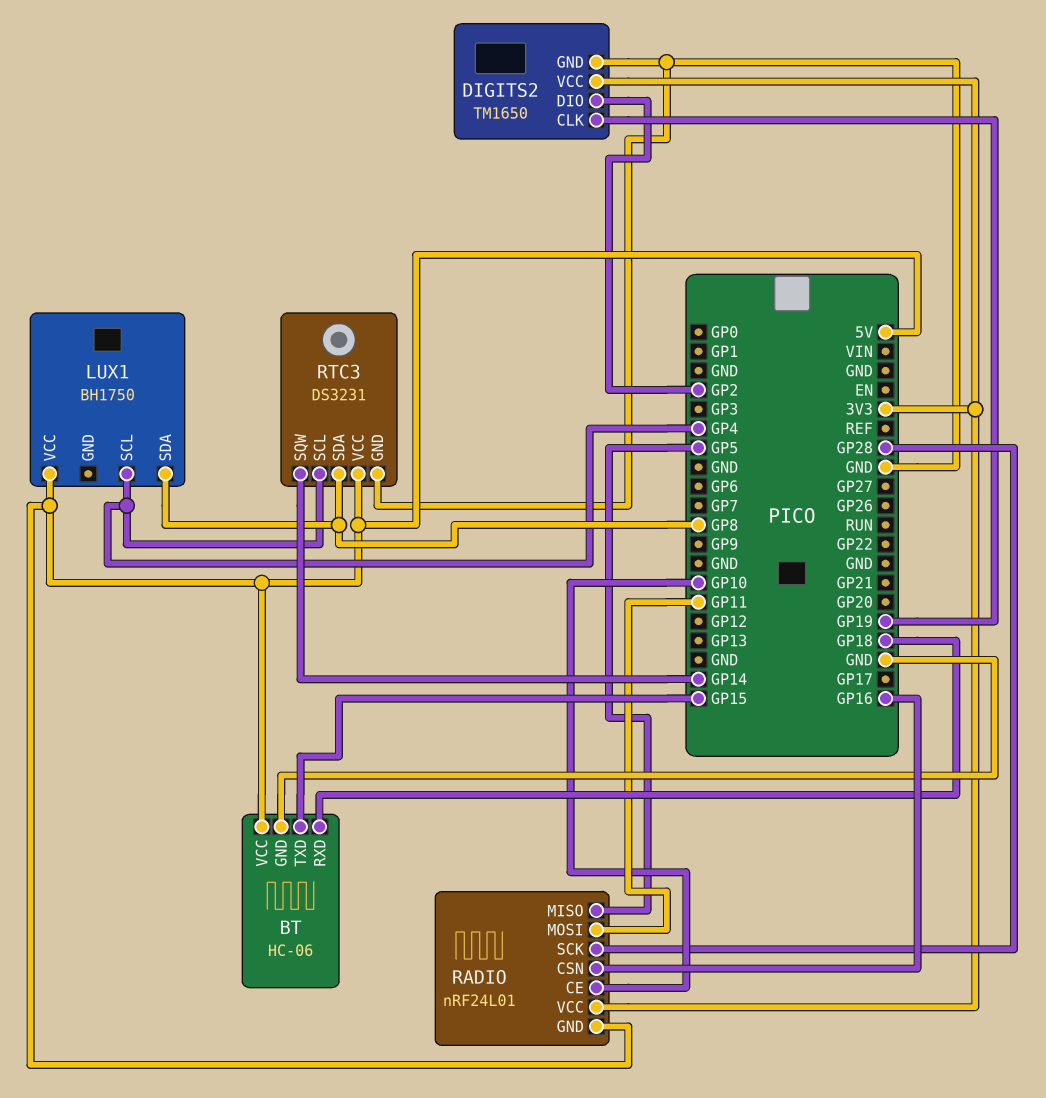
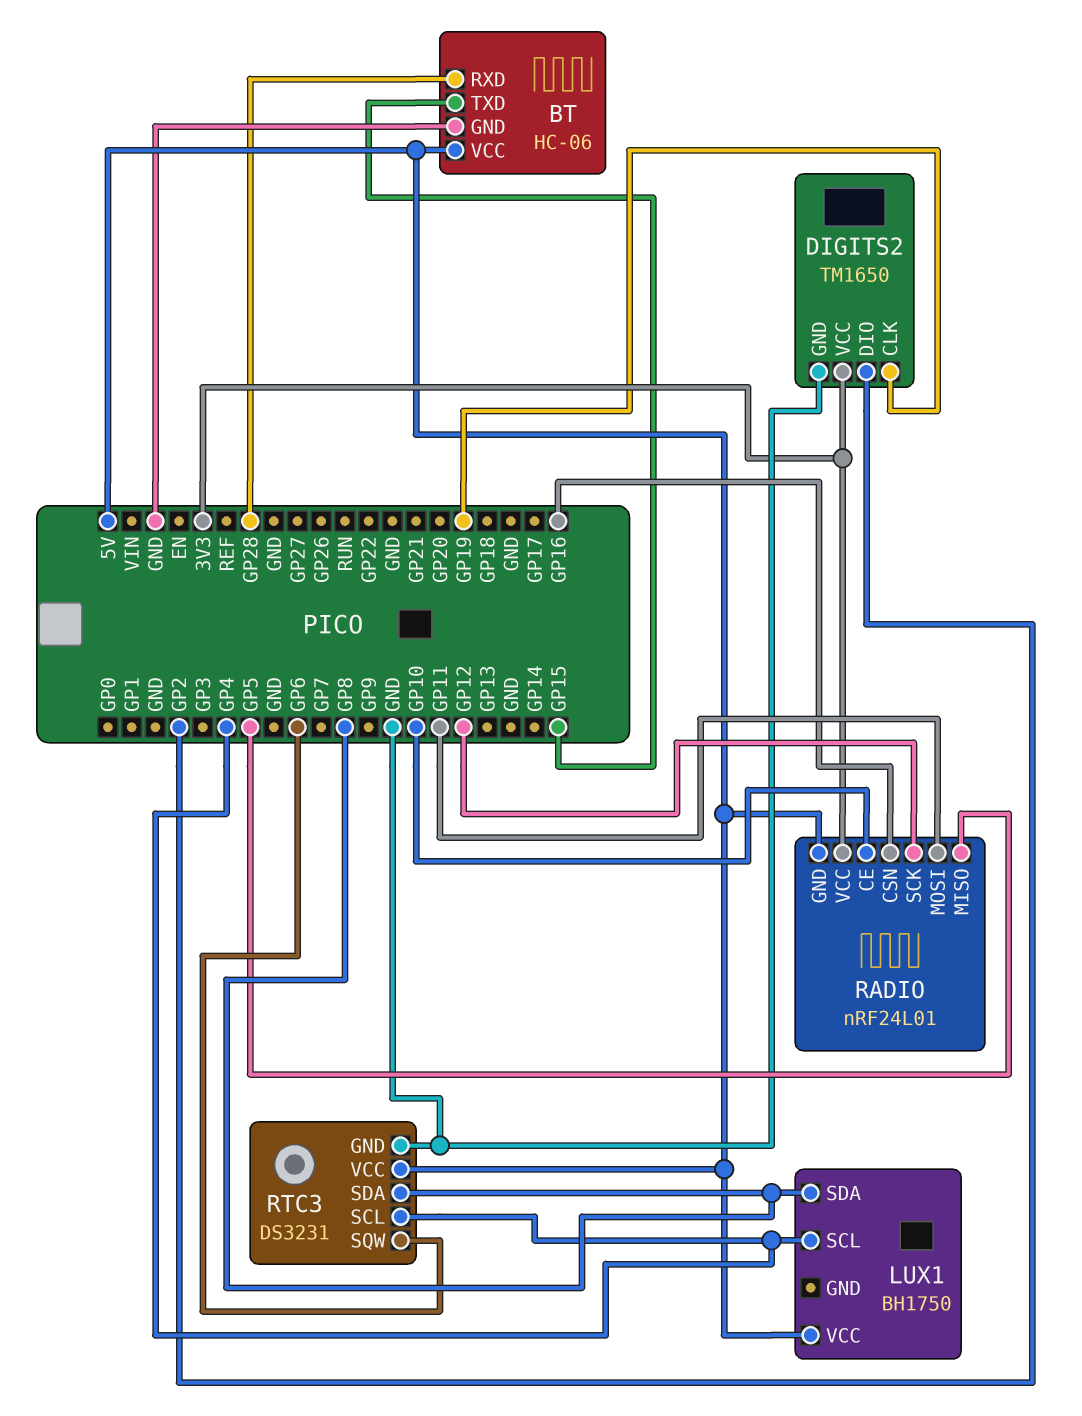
BT pin RXD: GP18 -> GP28
RADIO pin SCK: GP28 -> GP12
RTC3 pin SQW: GP14 -> GP6

